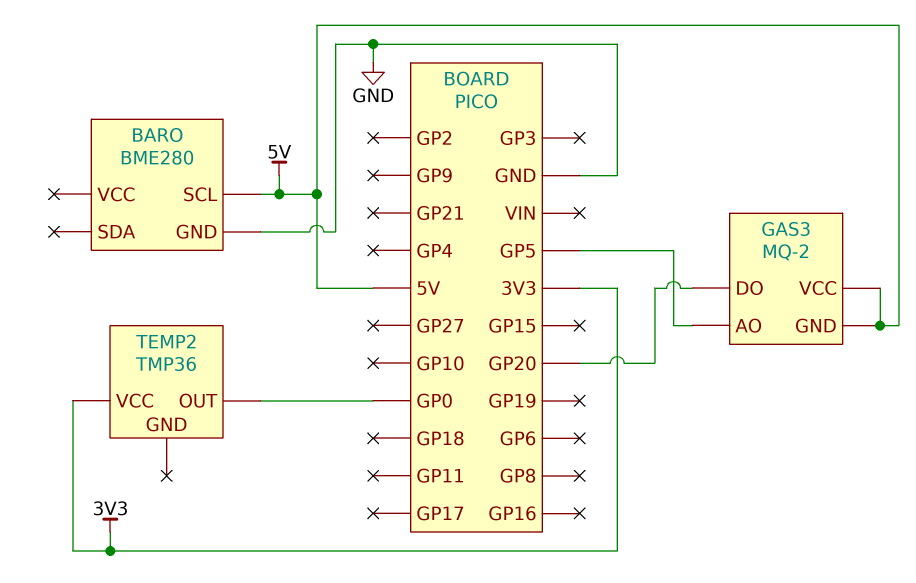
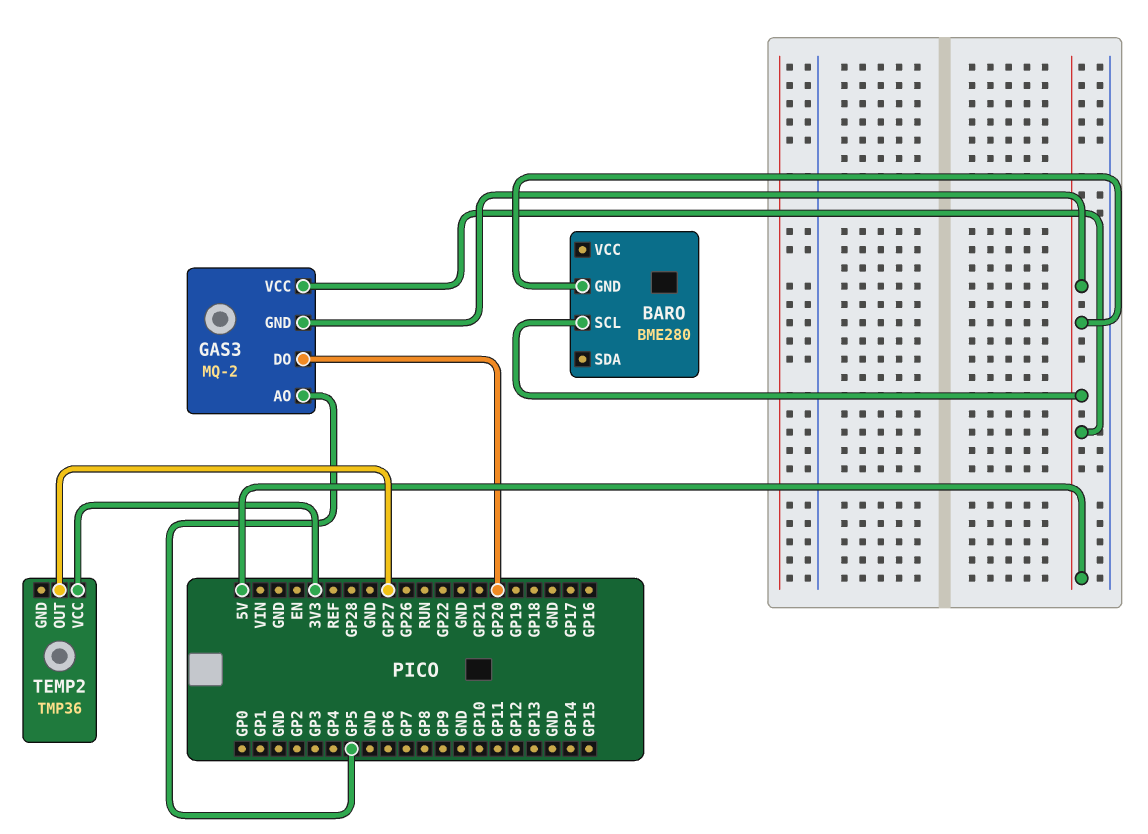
BARO pin GND: GND -> 5V
TEMP2 pin OUT: GP0 -> GP27

